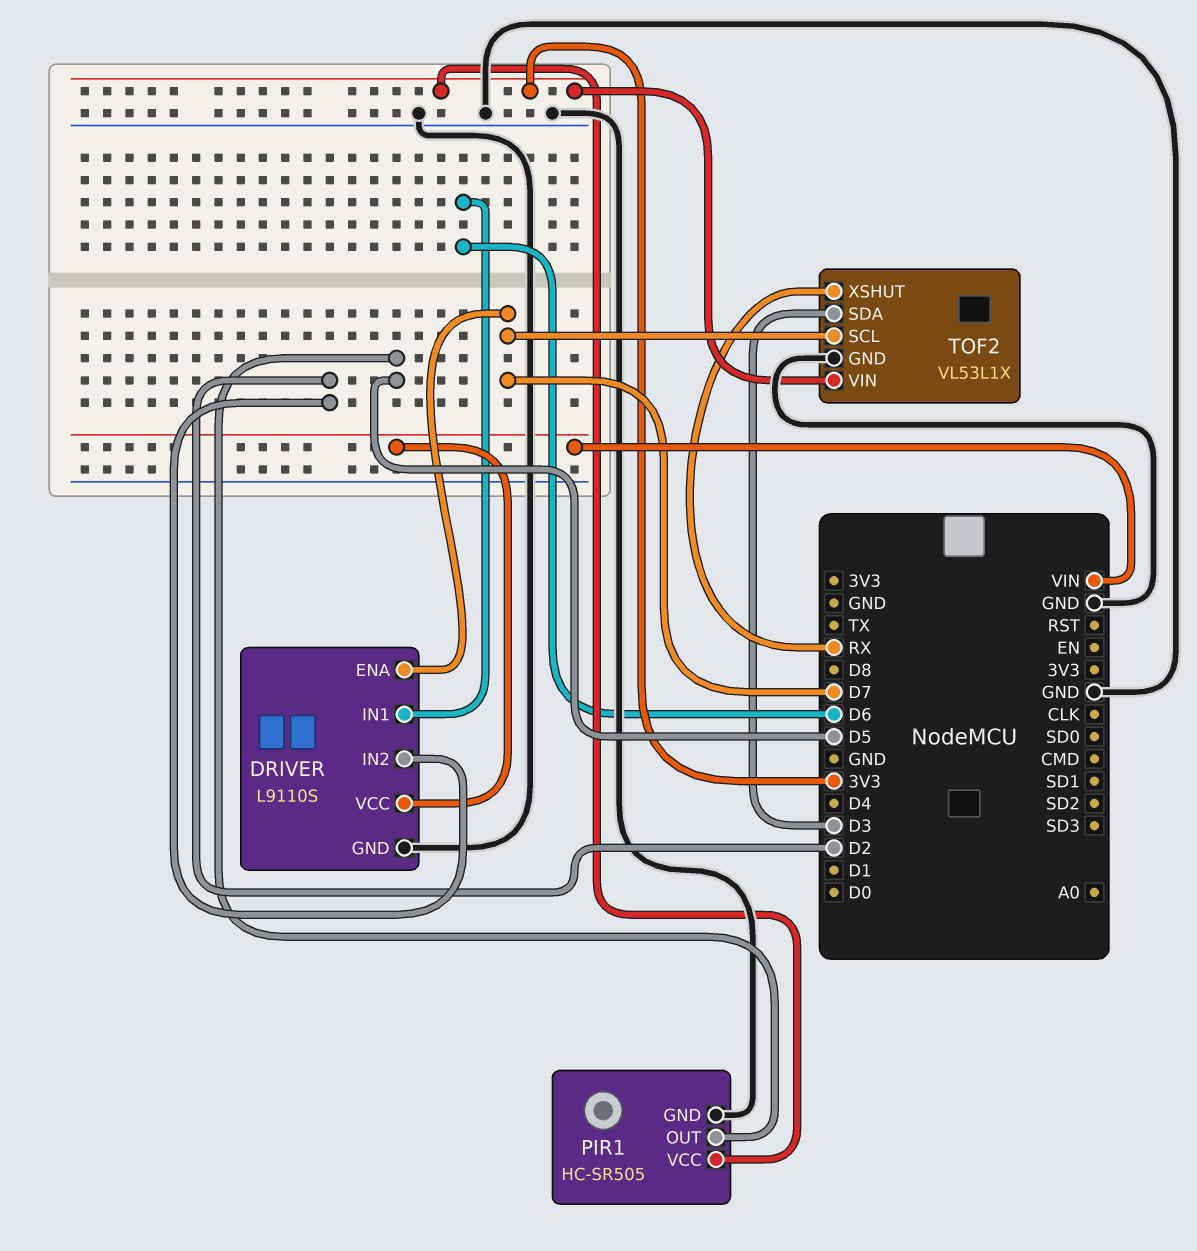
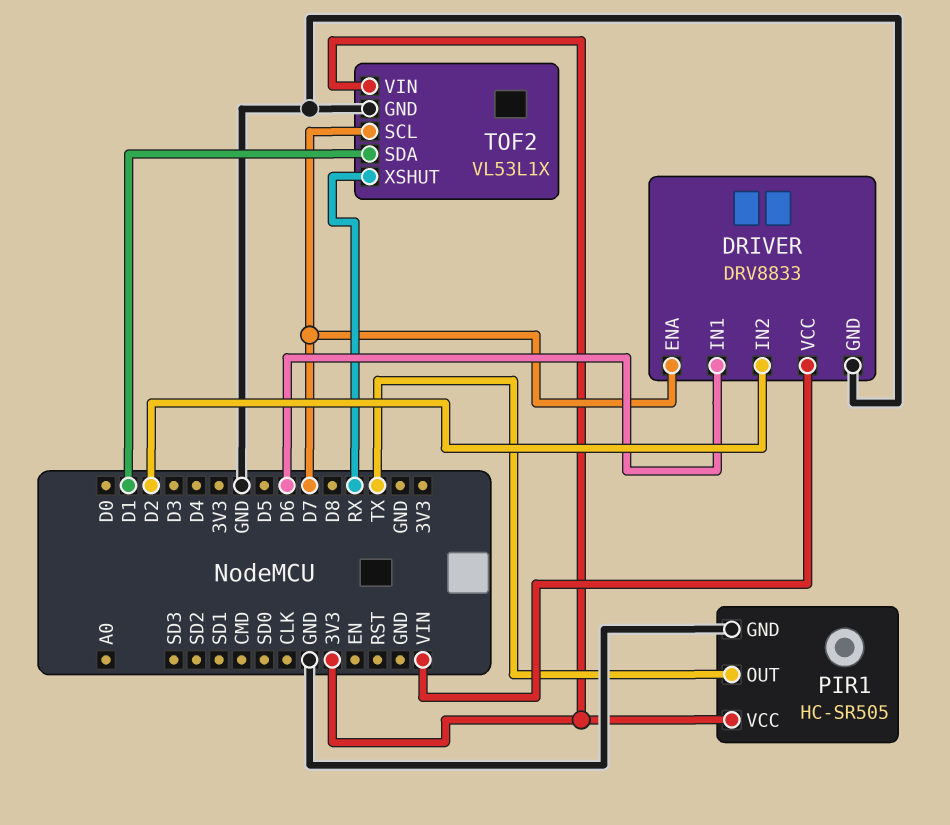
DRIVER: L9110S -> DRV8833
PIR1 pin OUT: D5 -> TX
TOF2 pin SDA: D3 -> D1

